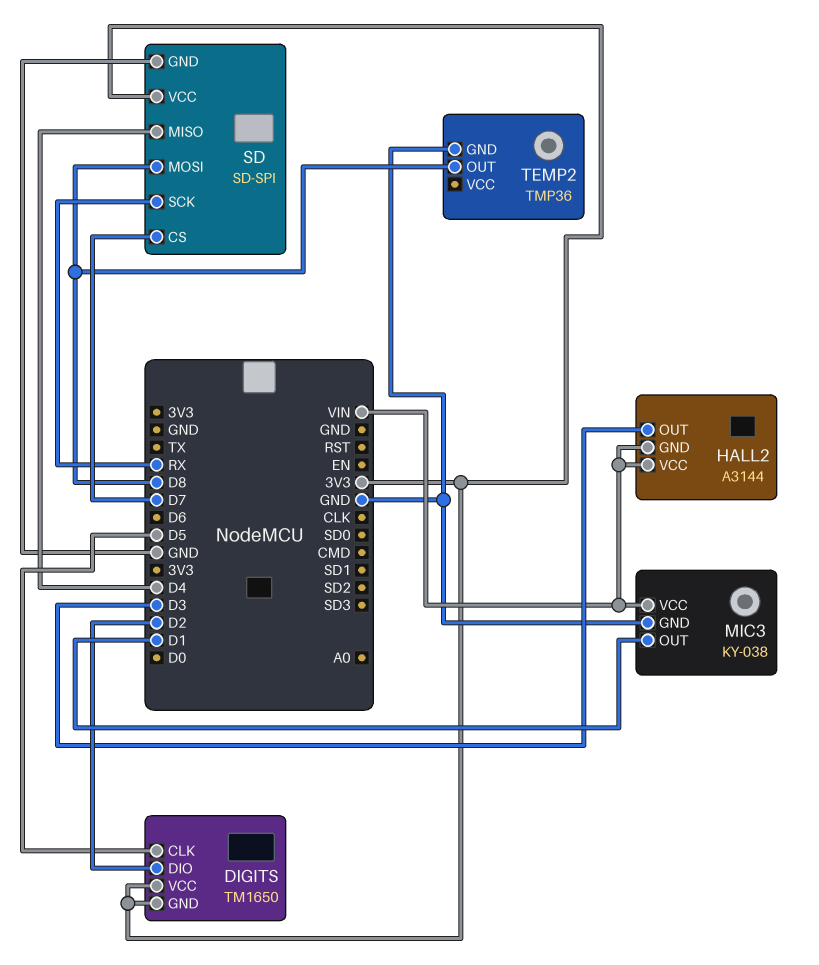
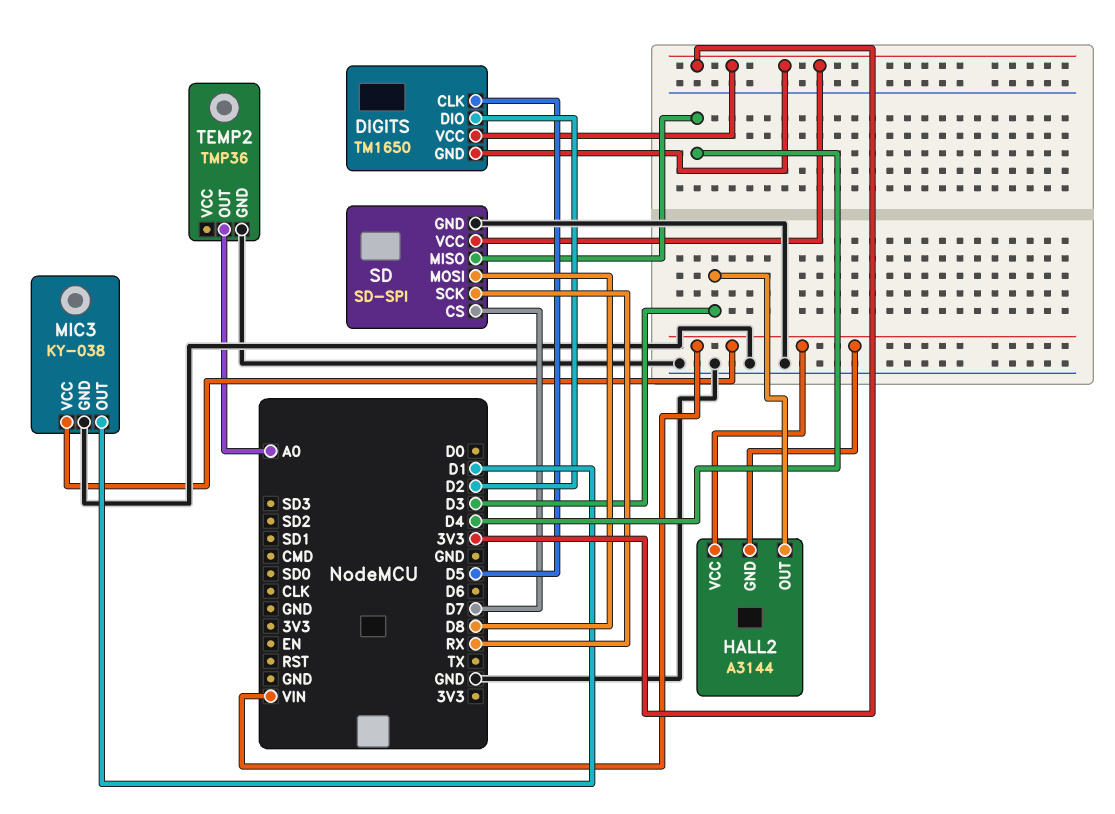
TEMP2 pin OUT: D8 -> A0

